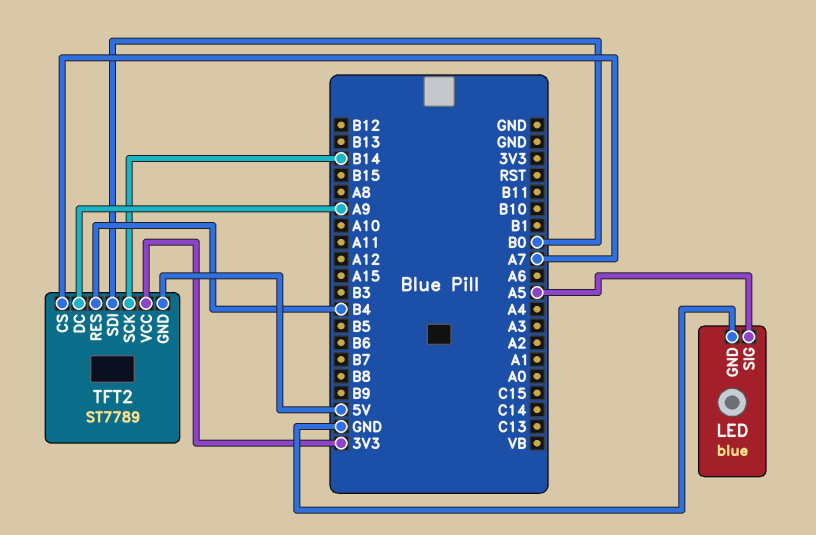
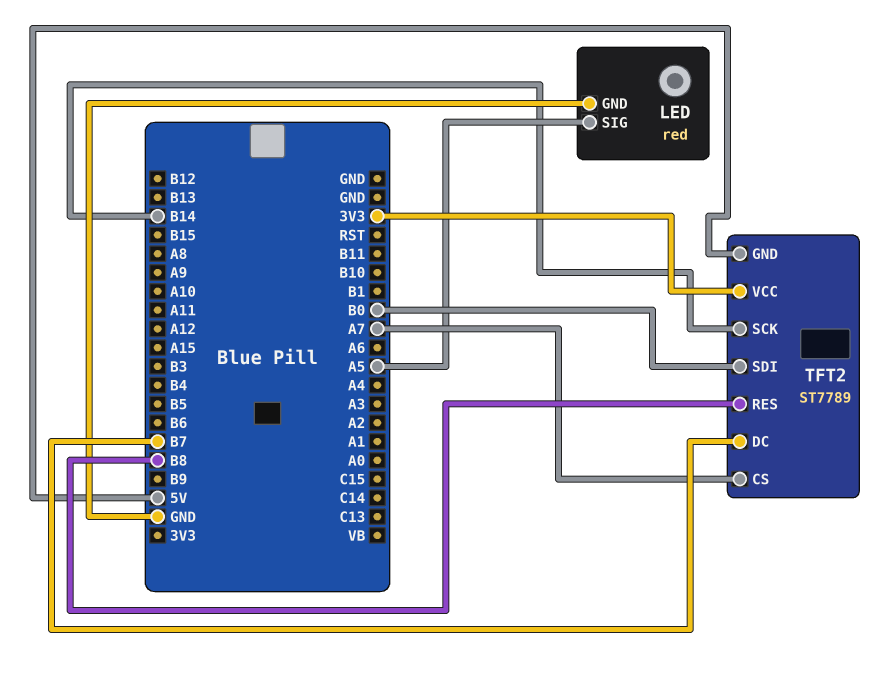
LED: blue -> red
TFT2 pin DC: A9 -> B7
TFT2 pin RES: B4 -> B8

